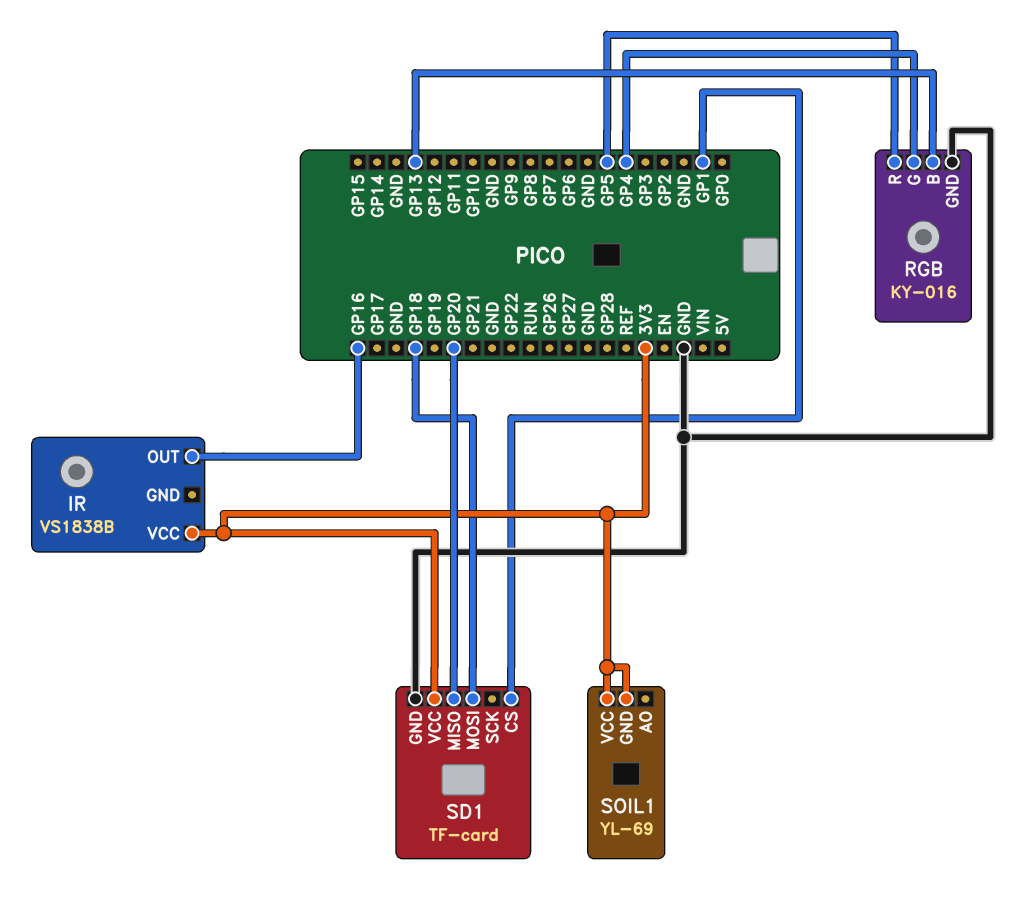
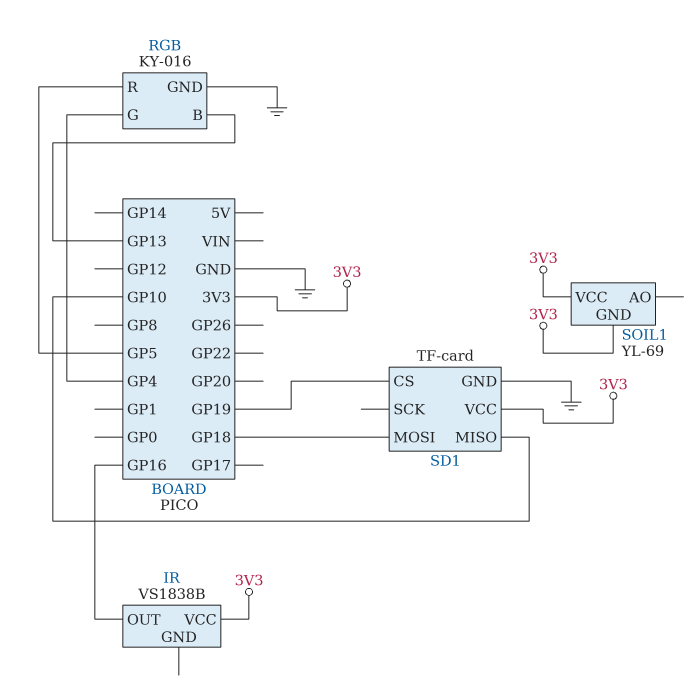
SD1 pin CS: GP1 -> GP19
SD1 pin MISO: GP20 -> GP10

